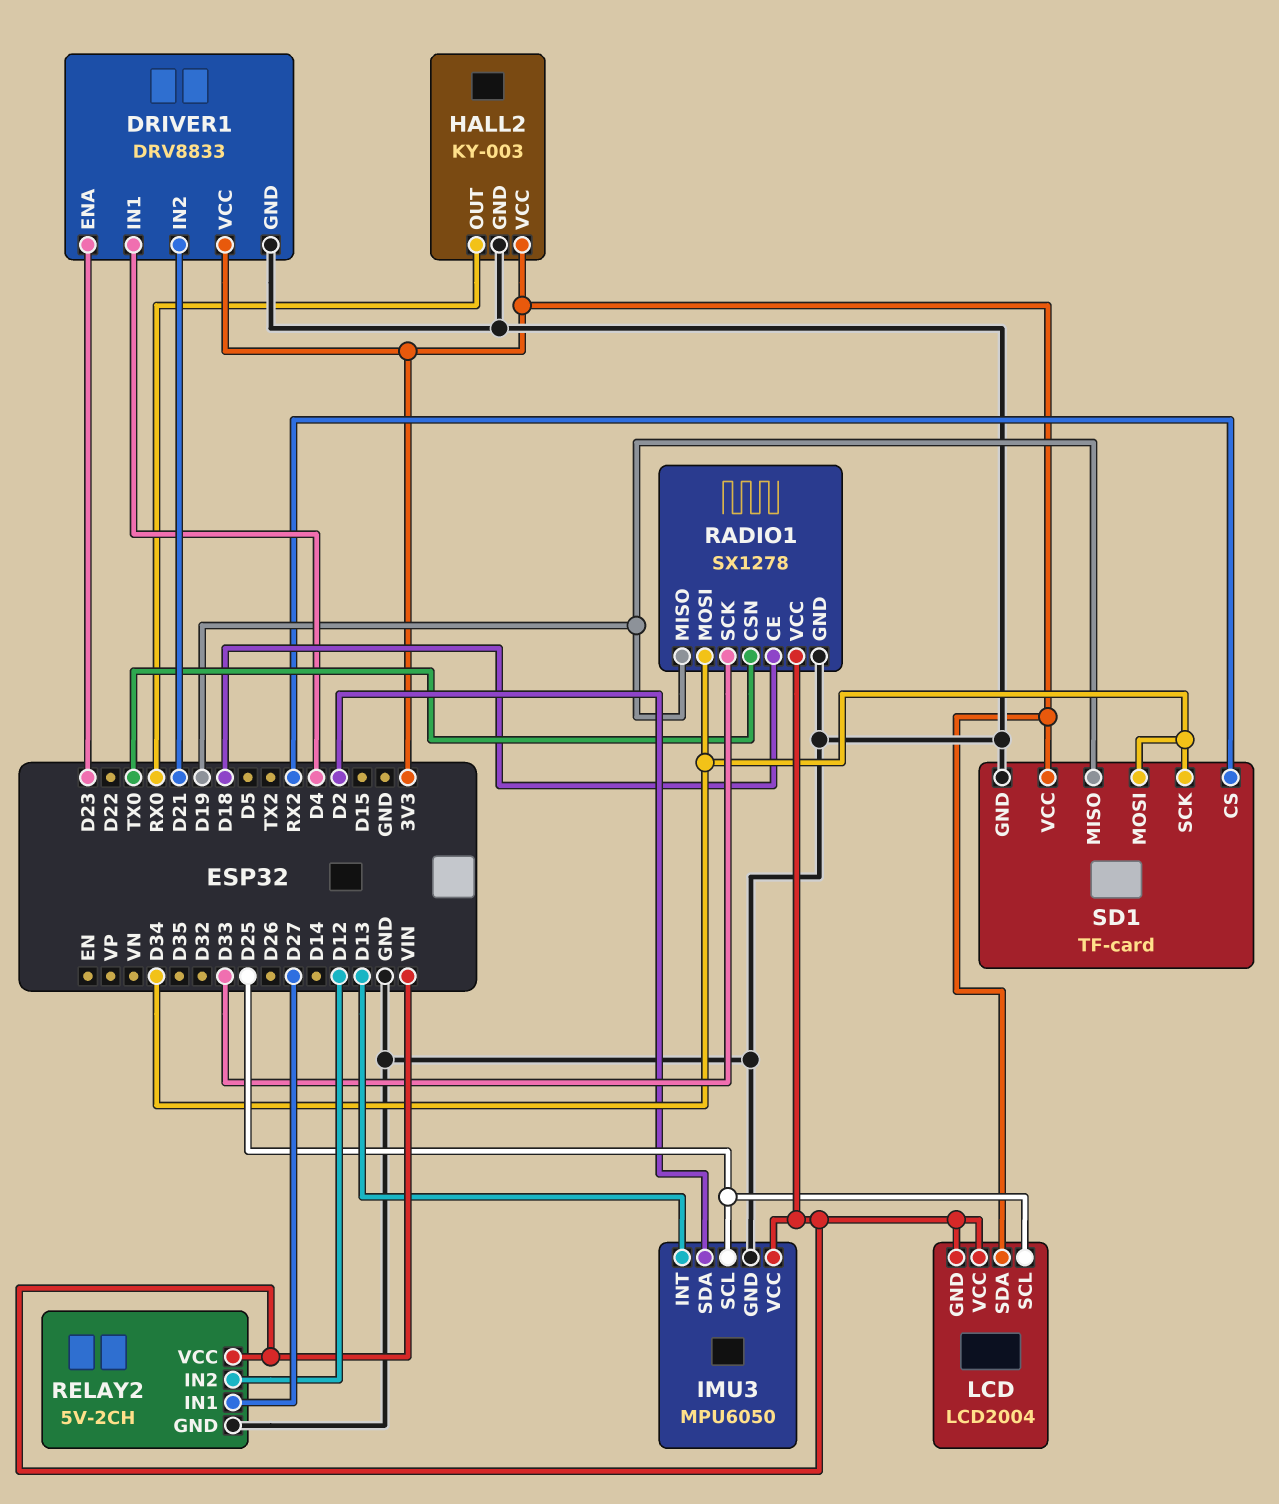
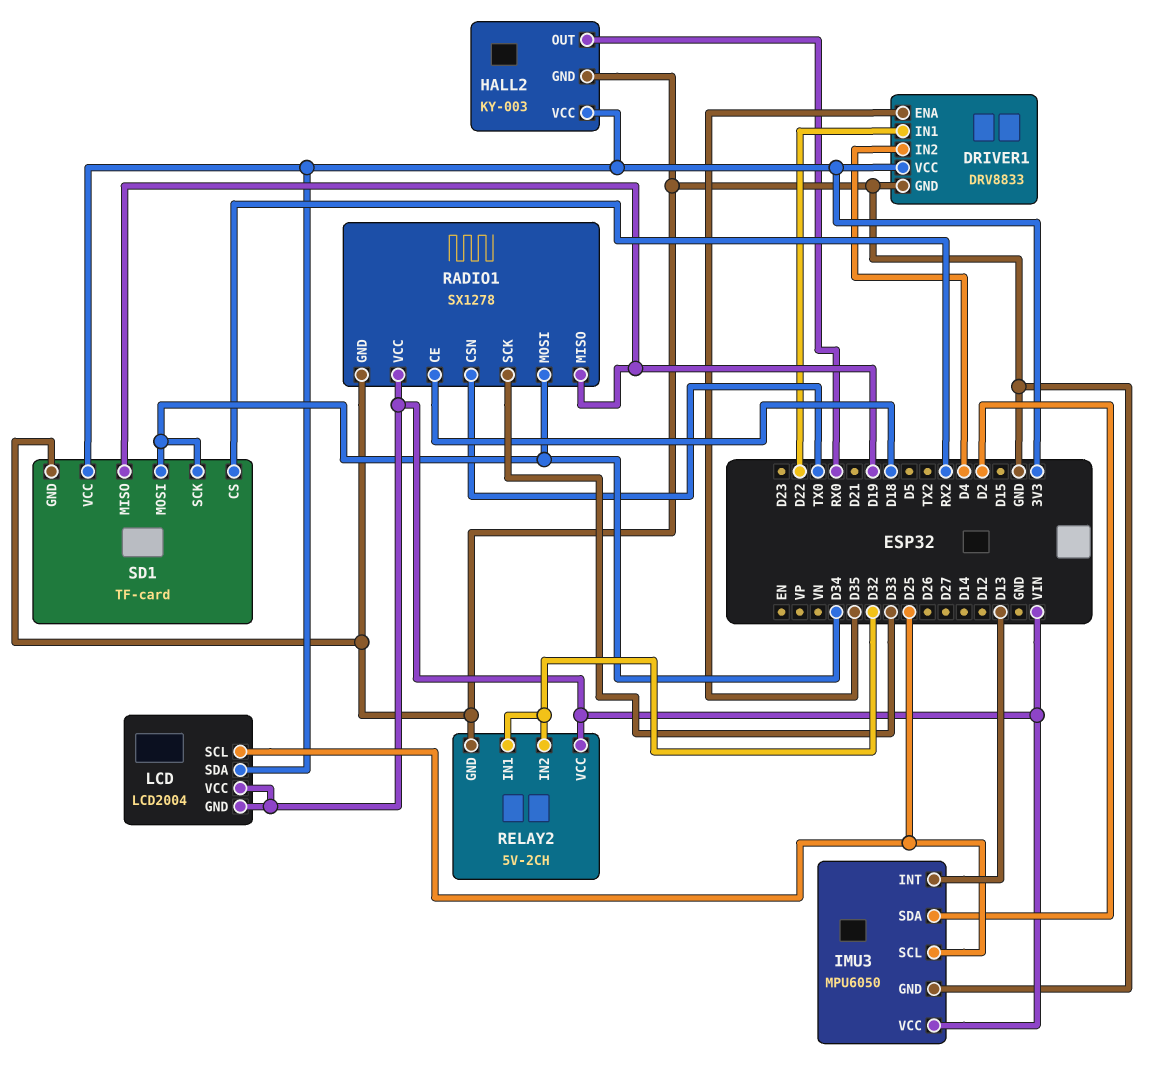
DRIVER1 pin ENA: D23 -> D35
DRIVER1 pin IN1: D4 -> D22
DRIVER1 pin IN2: D21 -> D4
RELAY2 pin IN1: D27 -> D32
RELAY2 pin IN2: D12 -> D32

